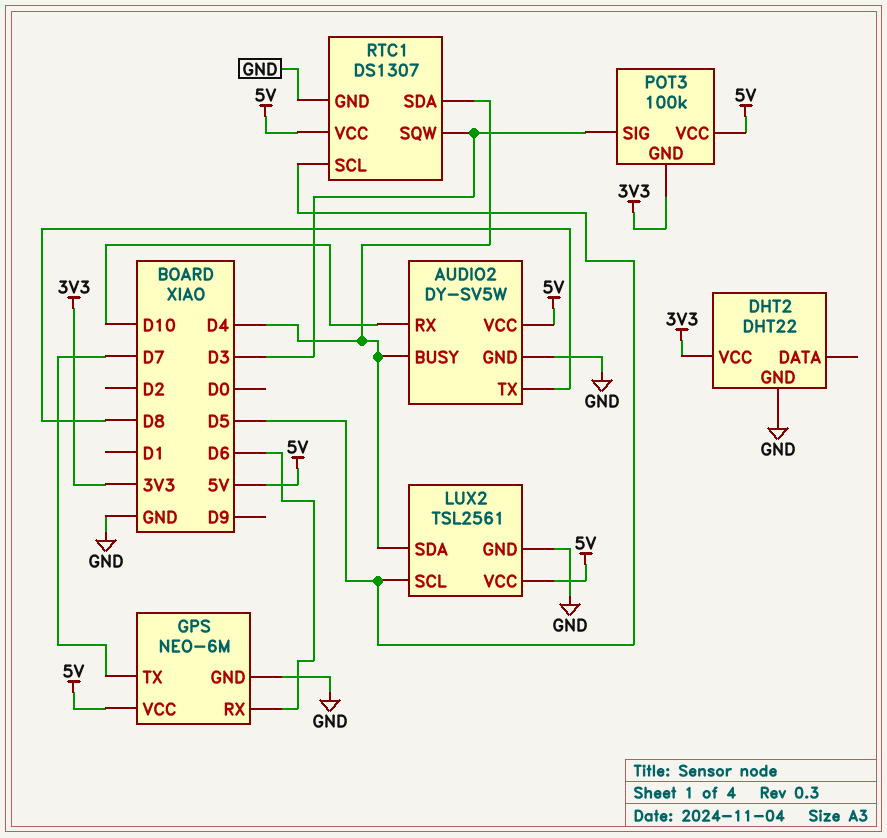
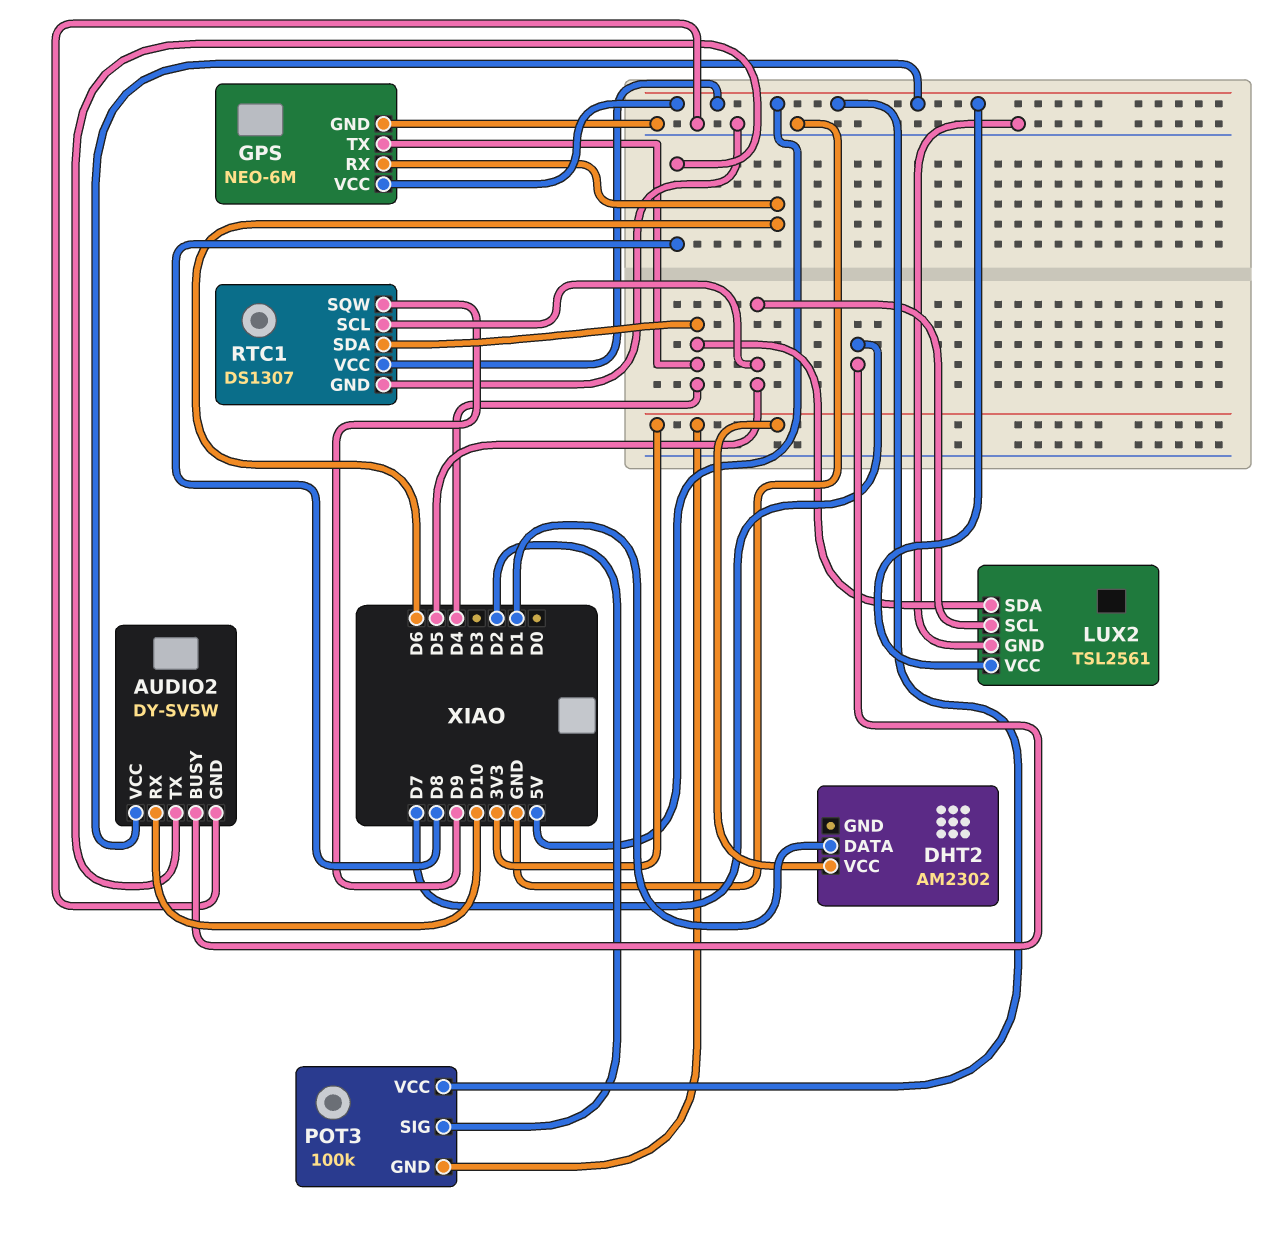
AUDIO2 pin BUSY: D4 -> D7
DHT2: DHT22 -> AM2302
DHT2 pin DATA: none -> D1
DHT2 pin GND: GND -> none
GPS pin TX: D7 -> D4
POT3 pin SIG: D3 -> D2
RTC1 pin SQW: D3 -> D9

